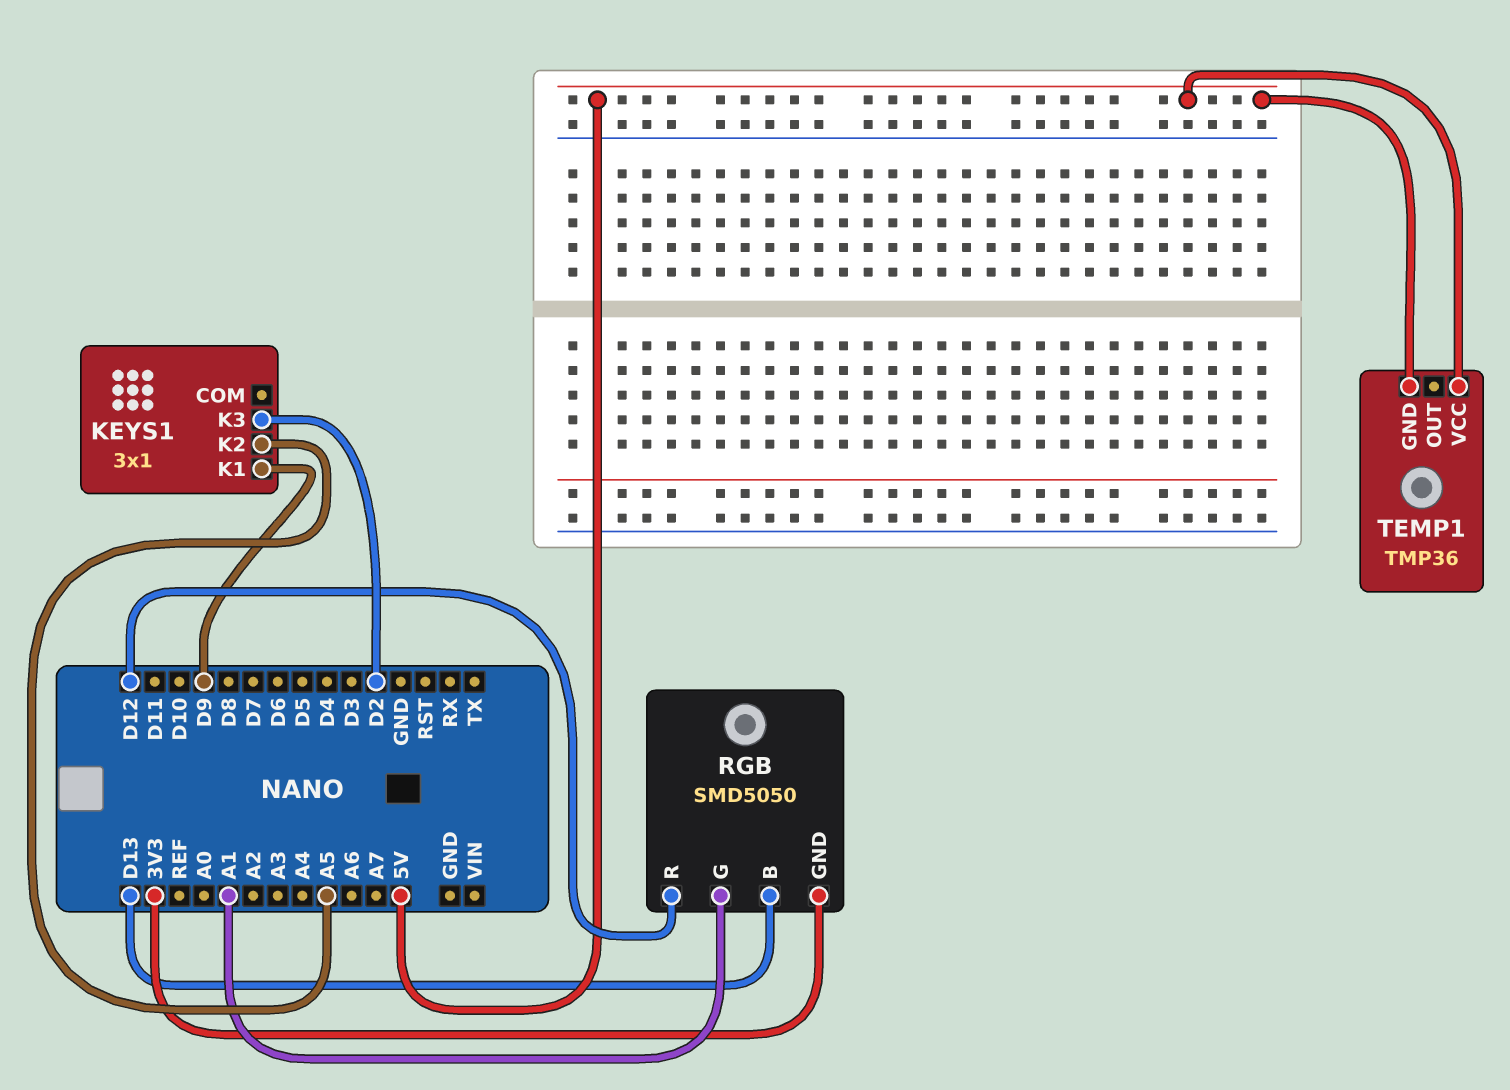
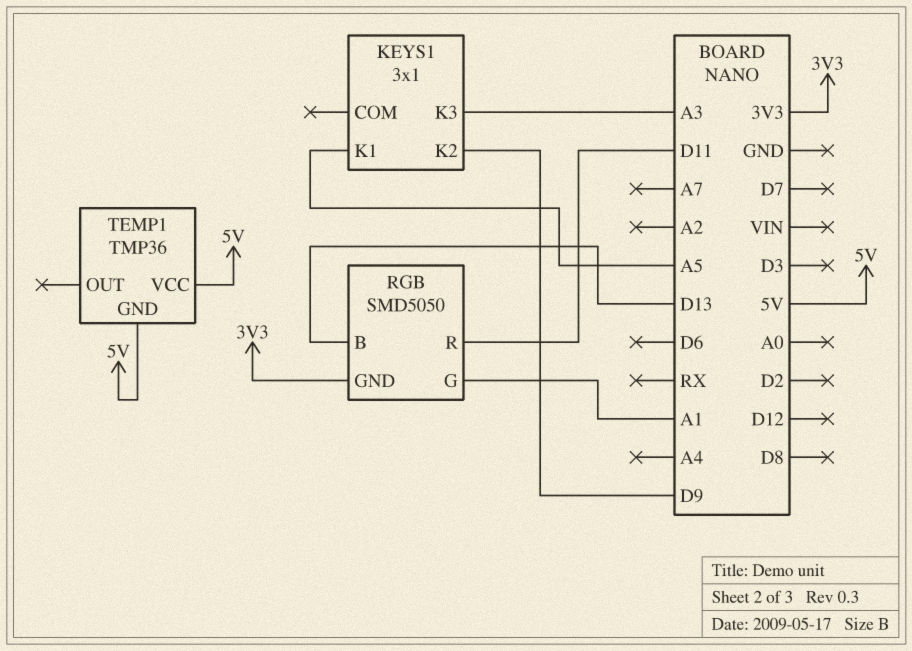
KEYS1 pin K1: D9 -> A5
KEYS1 pin K2: A5 -> D9
KEYS1 pin K3: D2 -> A3
RGB pin R: D12 -> D11

